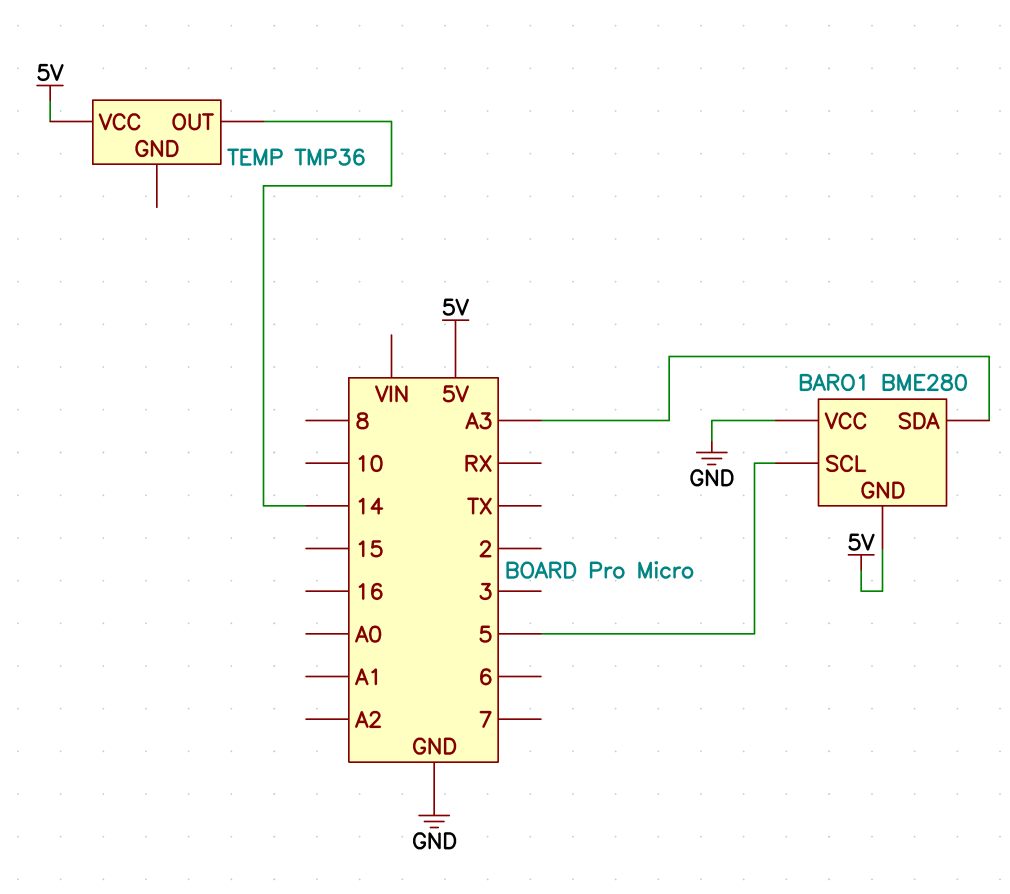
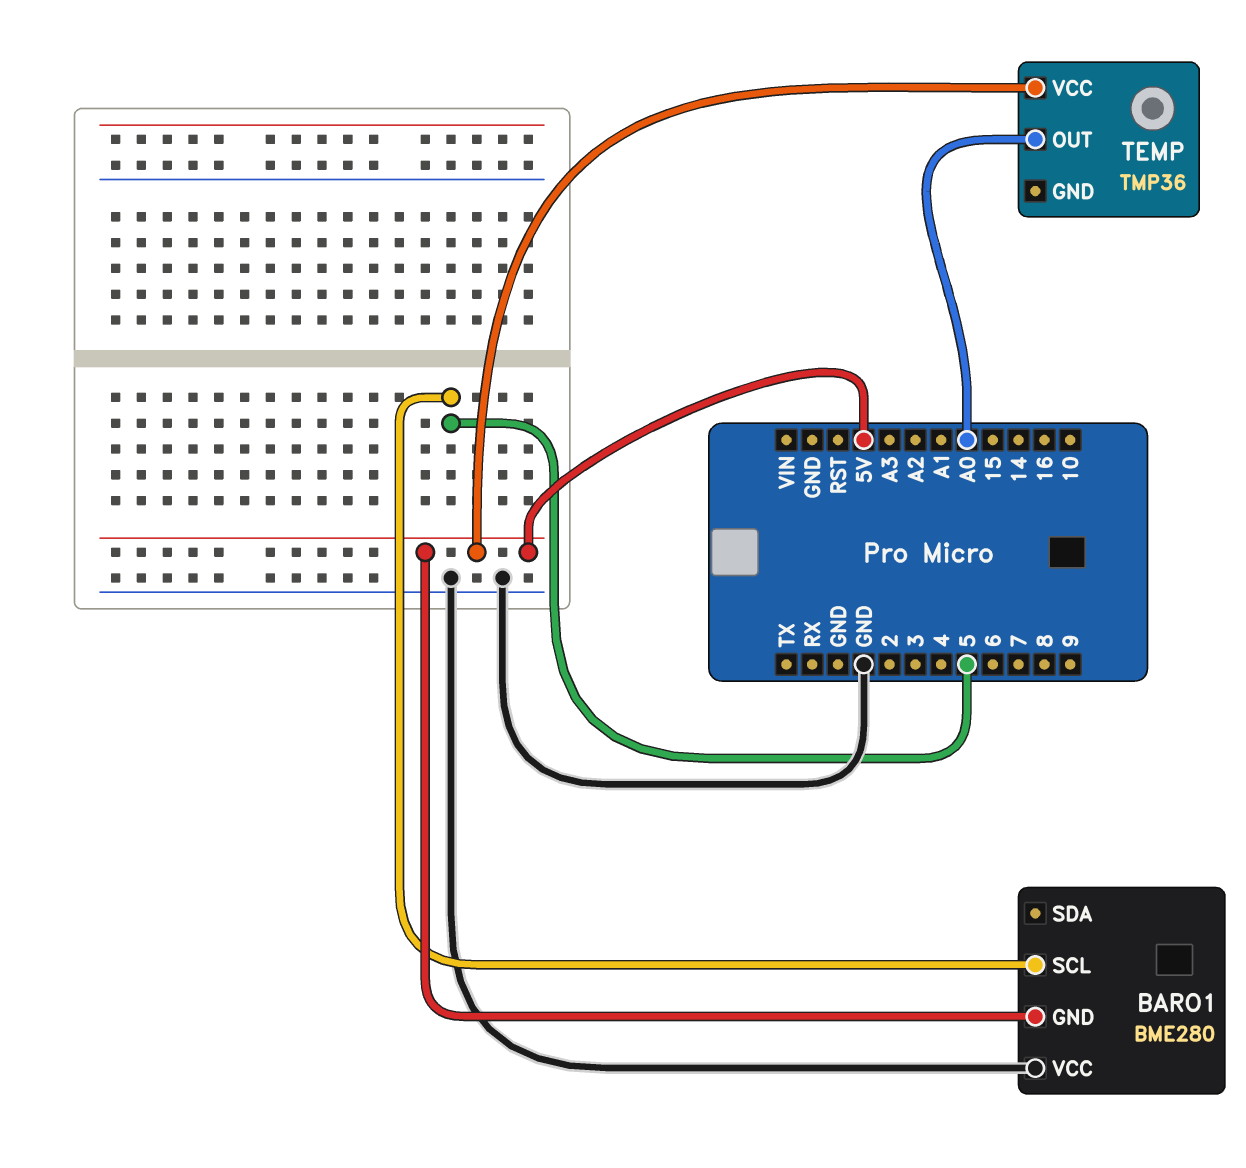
BARO1 pin SDA: A3 -> none
TEMP pin OUT: 14 -> A0

